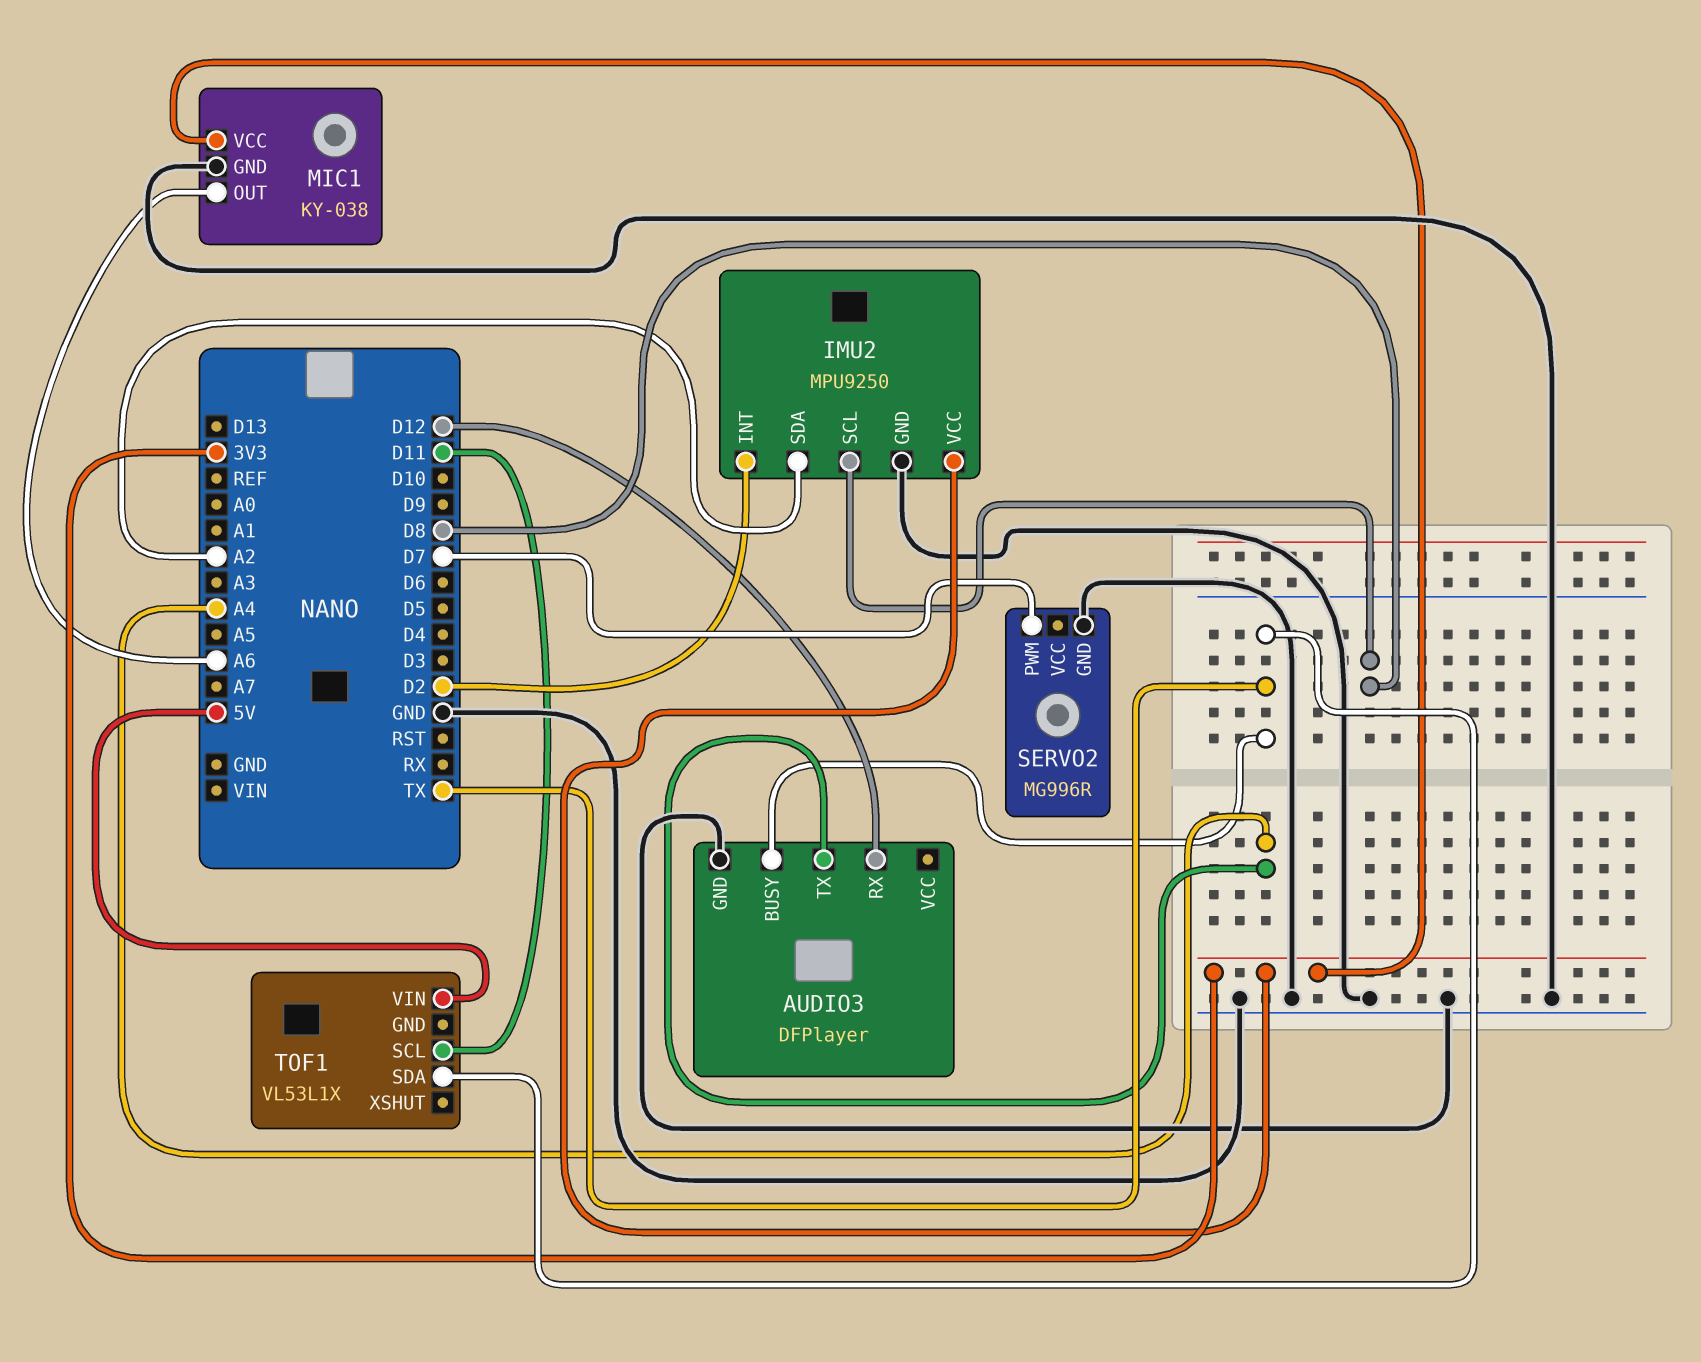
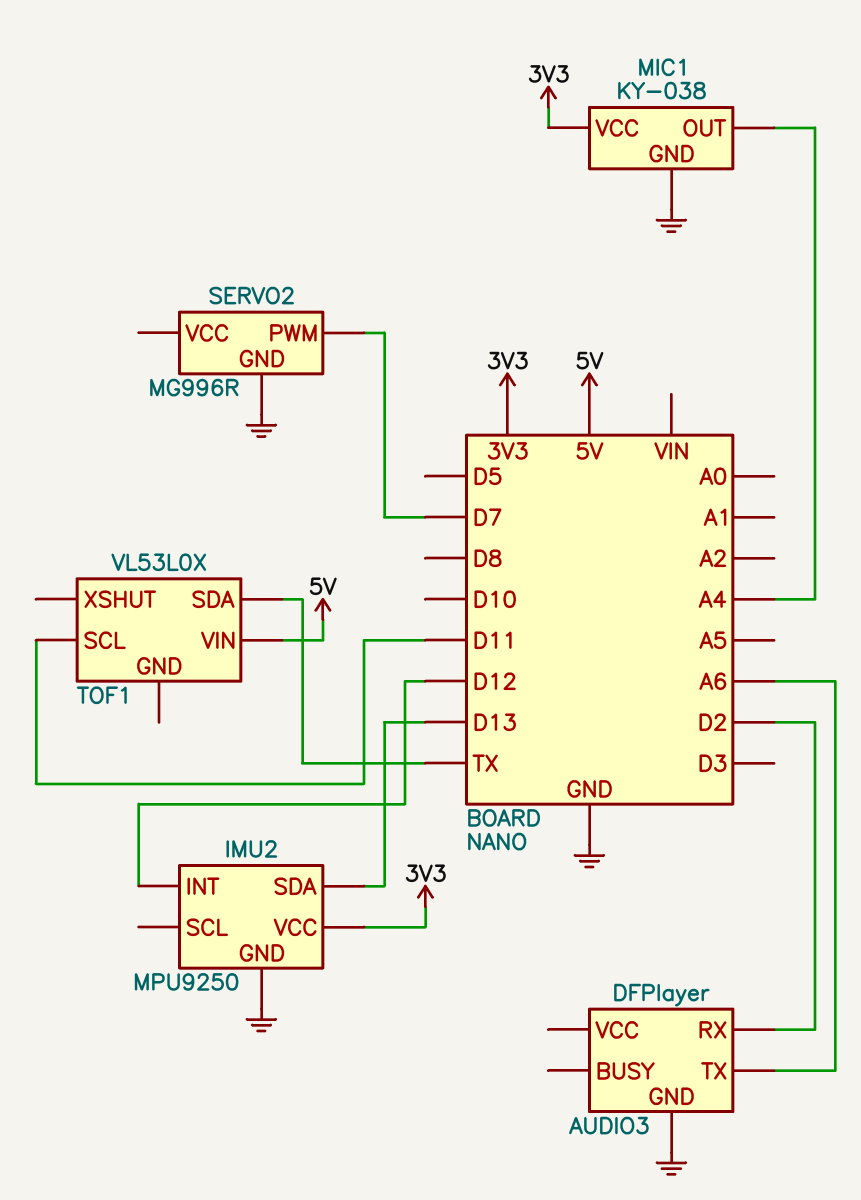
AUDIO3 pin BUSY: TX -> none
AUDIO3 pin RX: D12 -> D2
AUDIO3 pin TX: A4 -> A6
IMU2 pin INT: D2 -> D12
IMU2 pin SCL: D8 -> none
IMU2 pin SDA: A2 -> D13
MIC1 pin OUT: A6 -> A4
TOF1: VL53L1X -> VL53L0X

